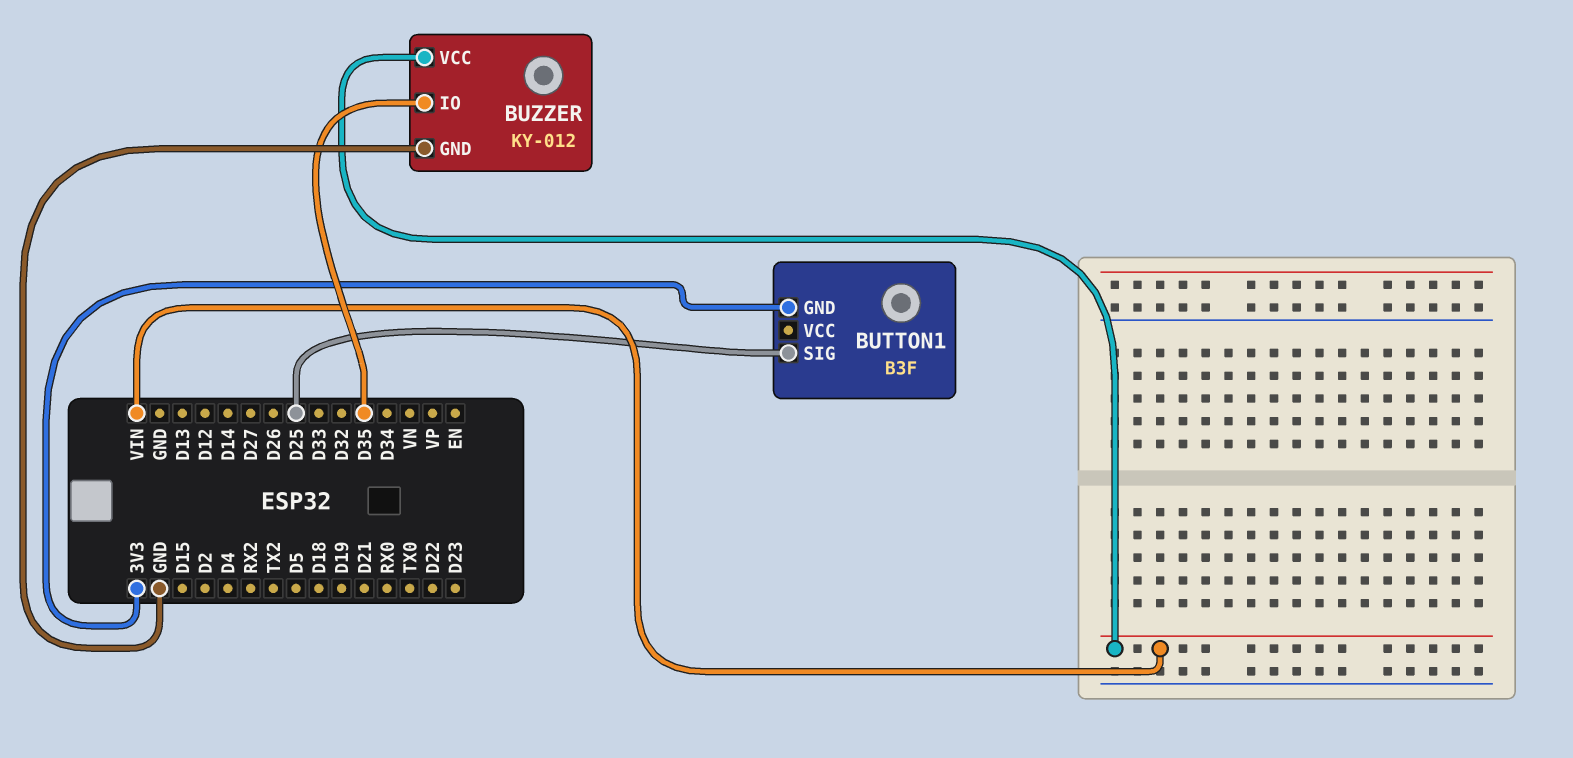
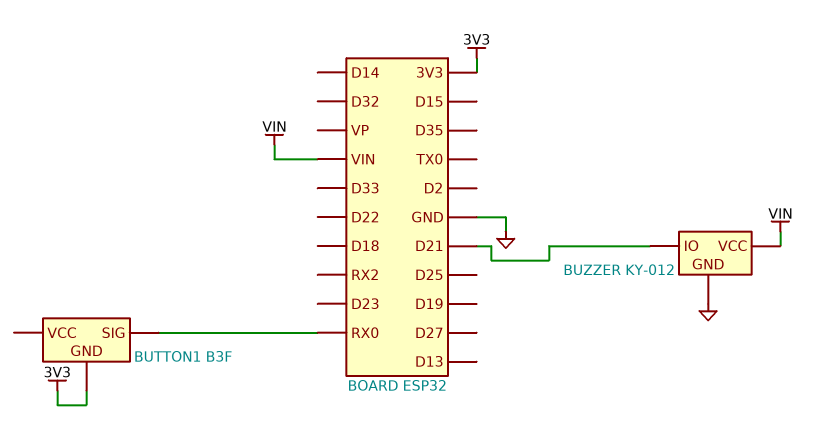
BUTTON1 pin SIG: D25 -> RX0
BUZZER pin IO: D35 -> D21

